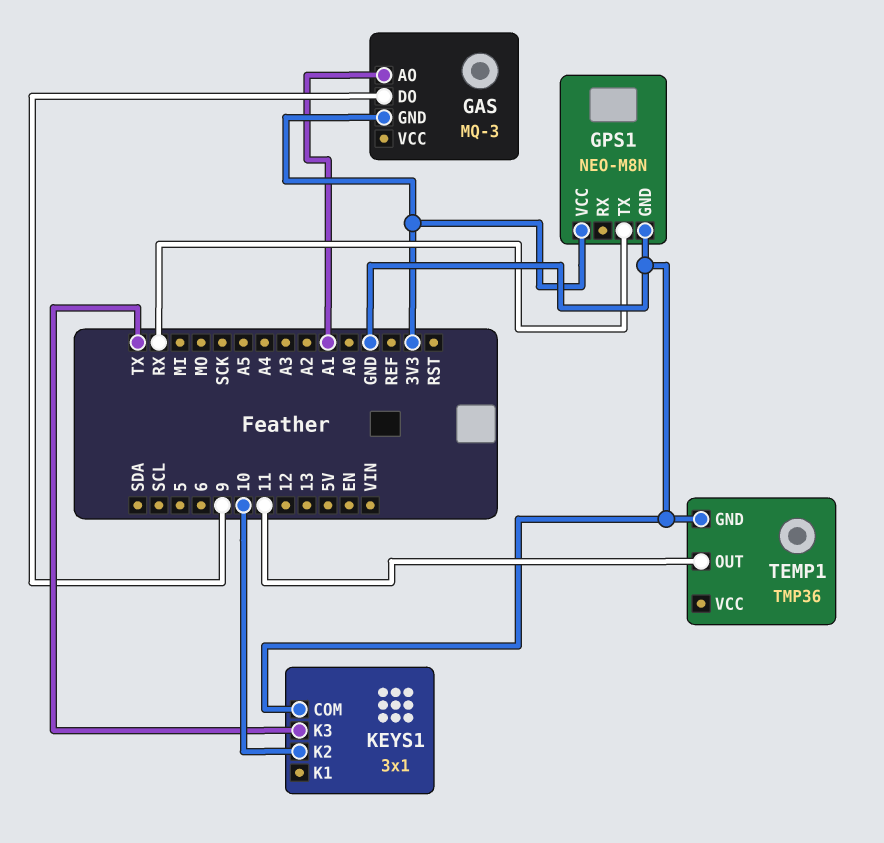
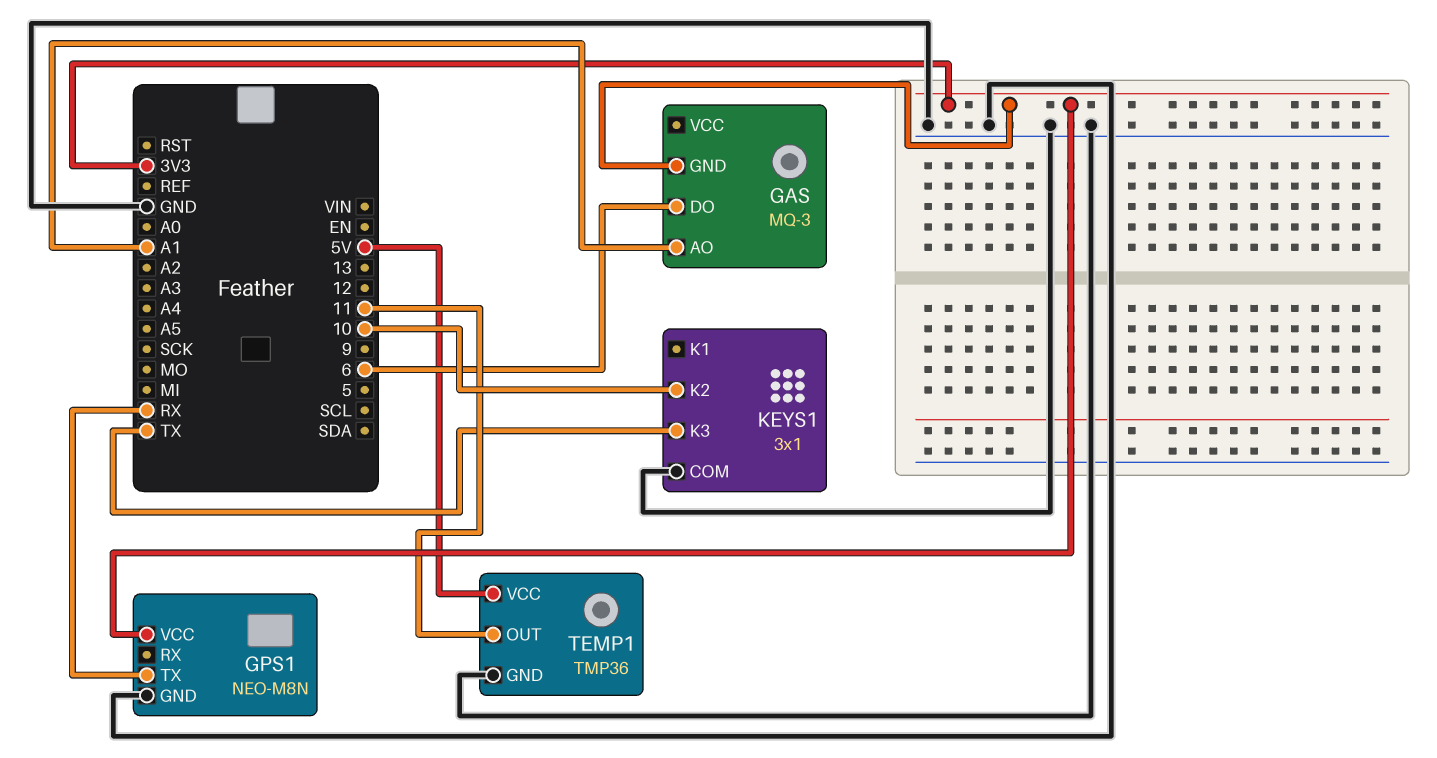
GAS pin DO: 9 -> 6
TEMP1 pin VCC: none -> 5V

